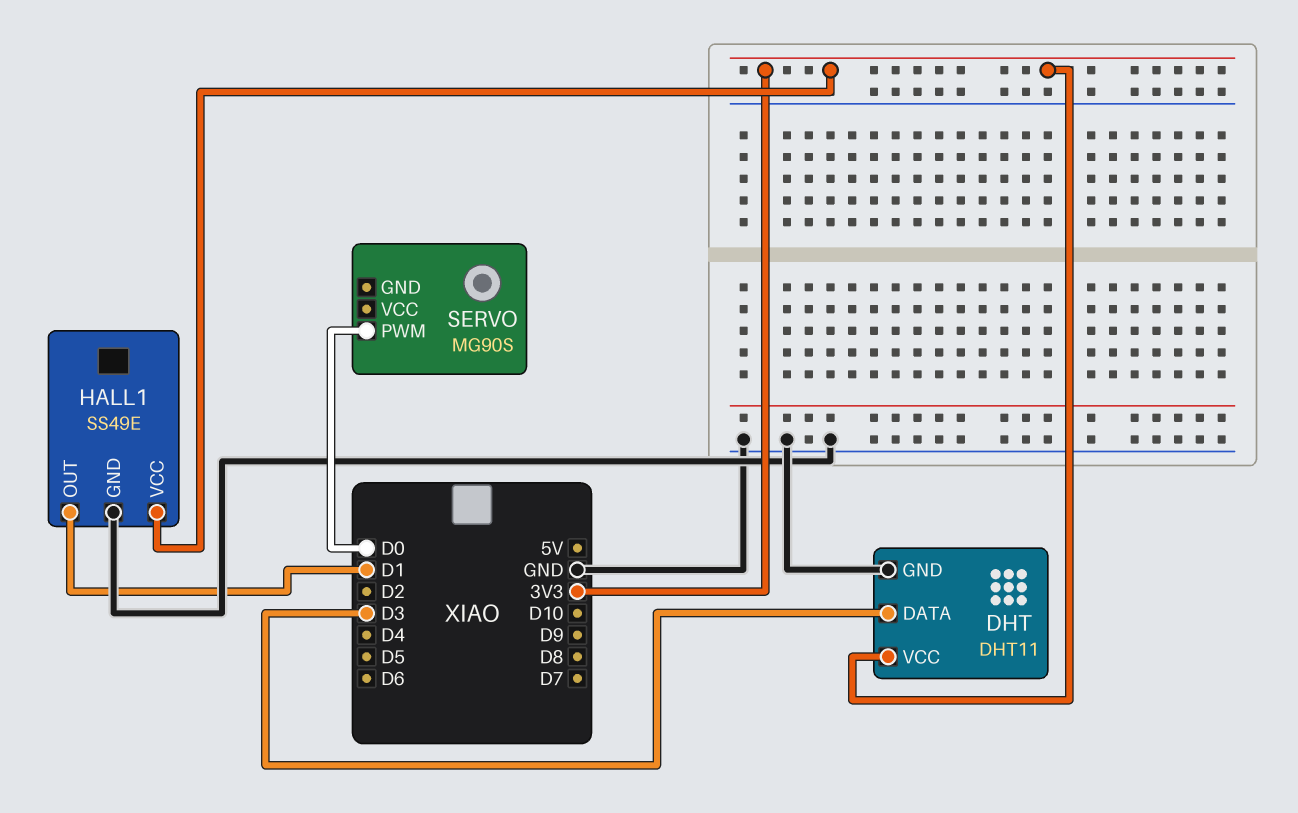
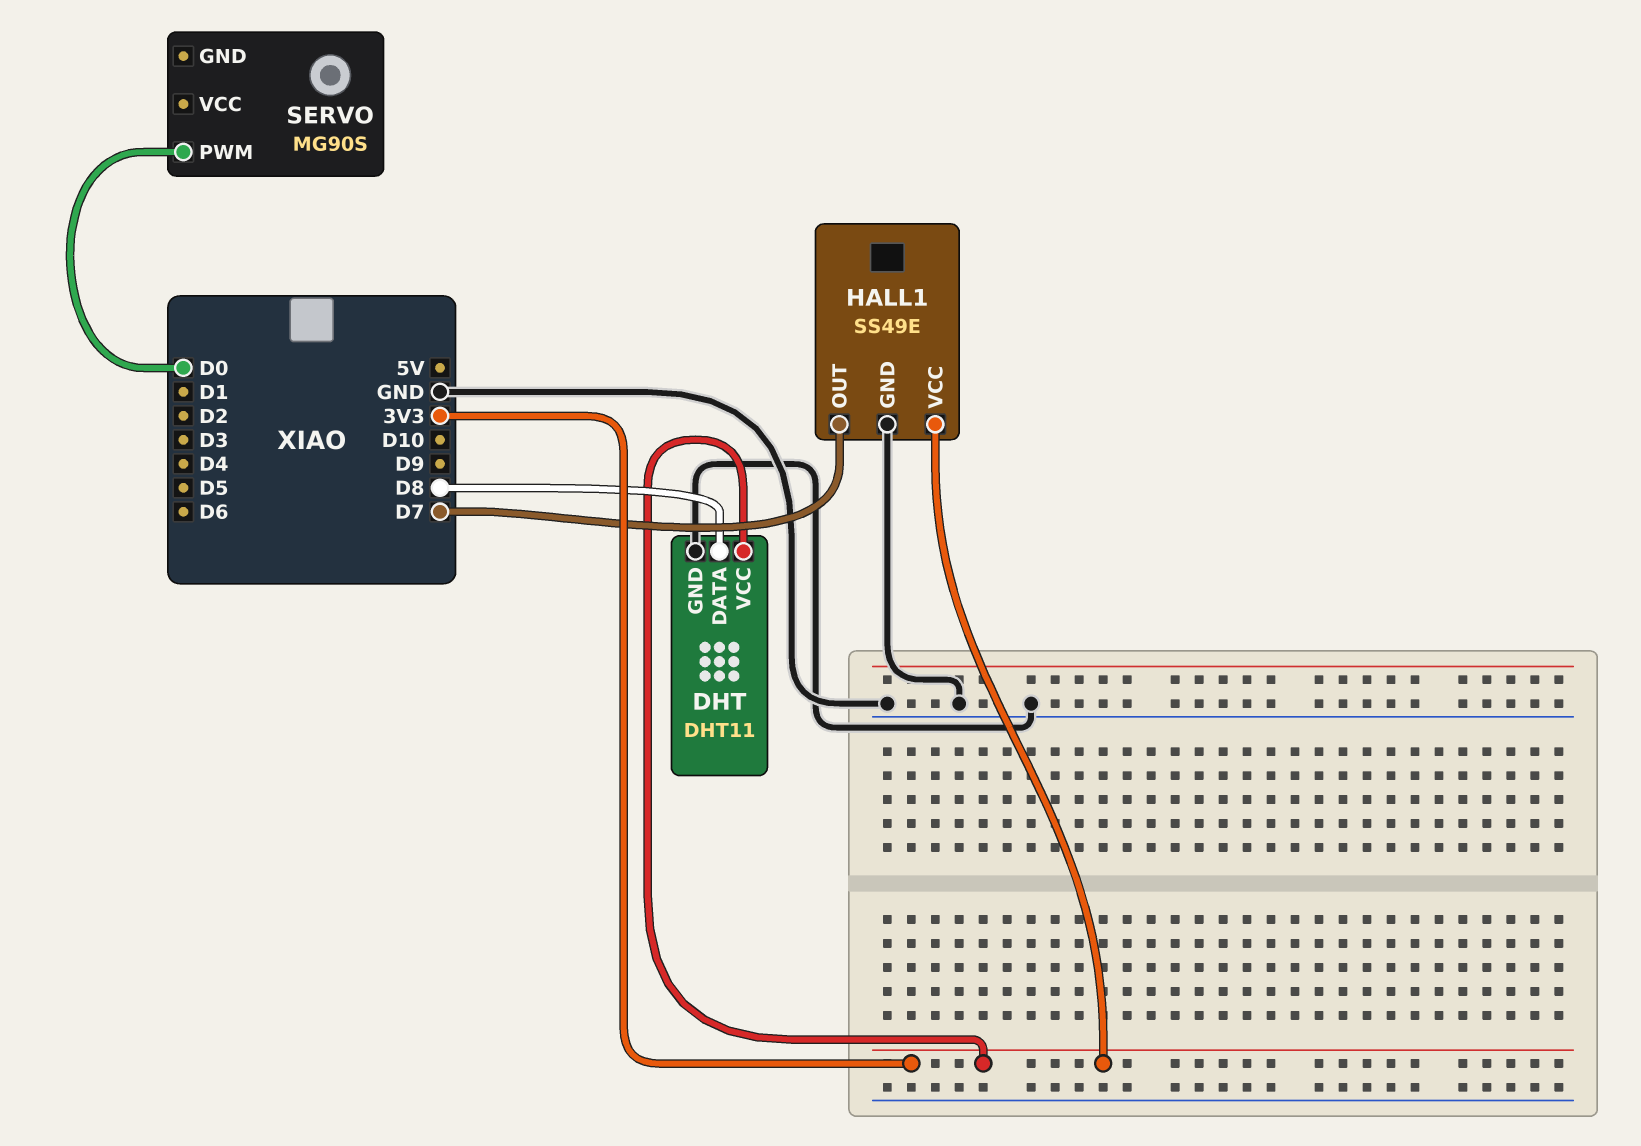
DHT pin DATA: D3 -> D8
HALL1 pin OUT: D1 -> D7

